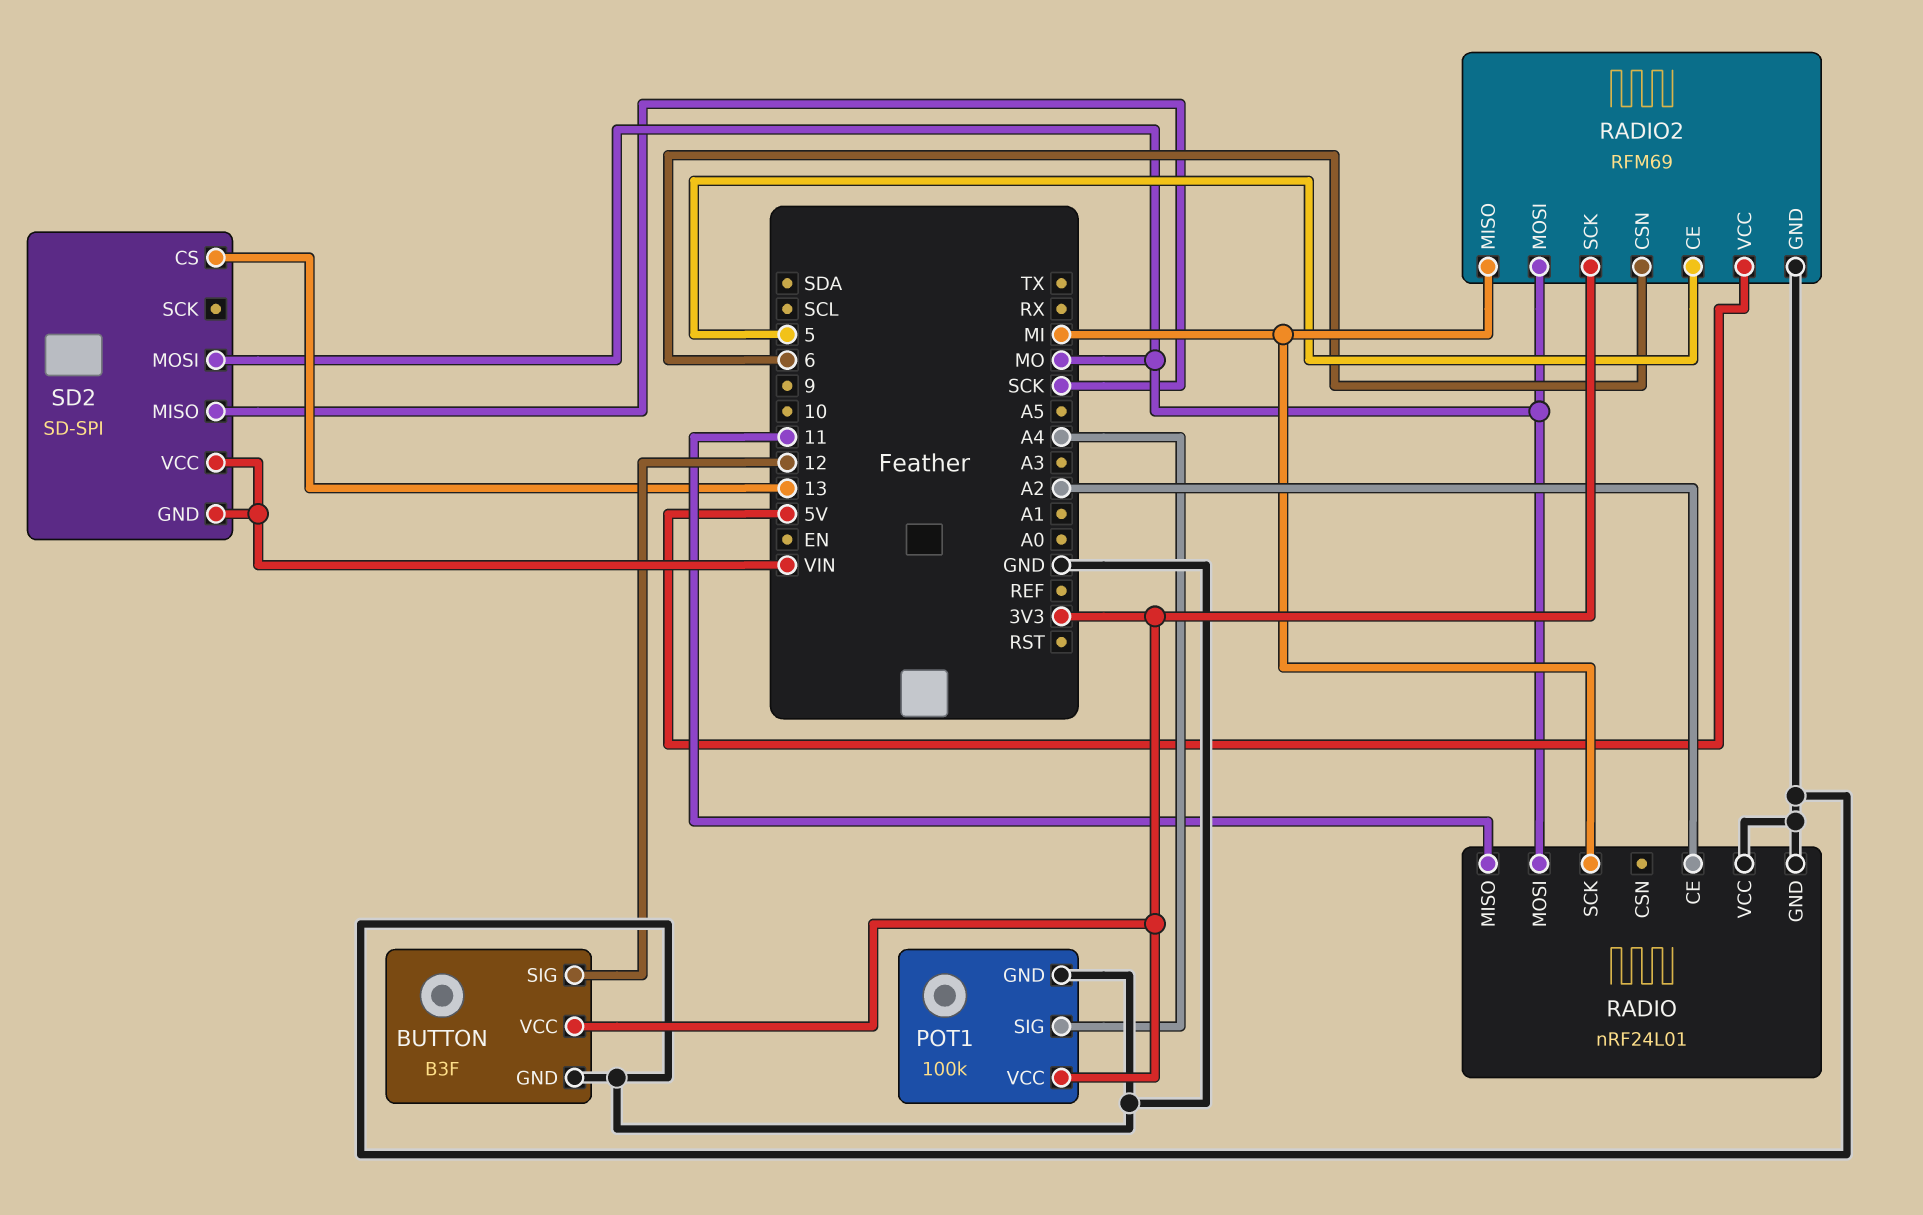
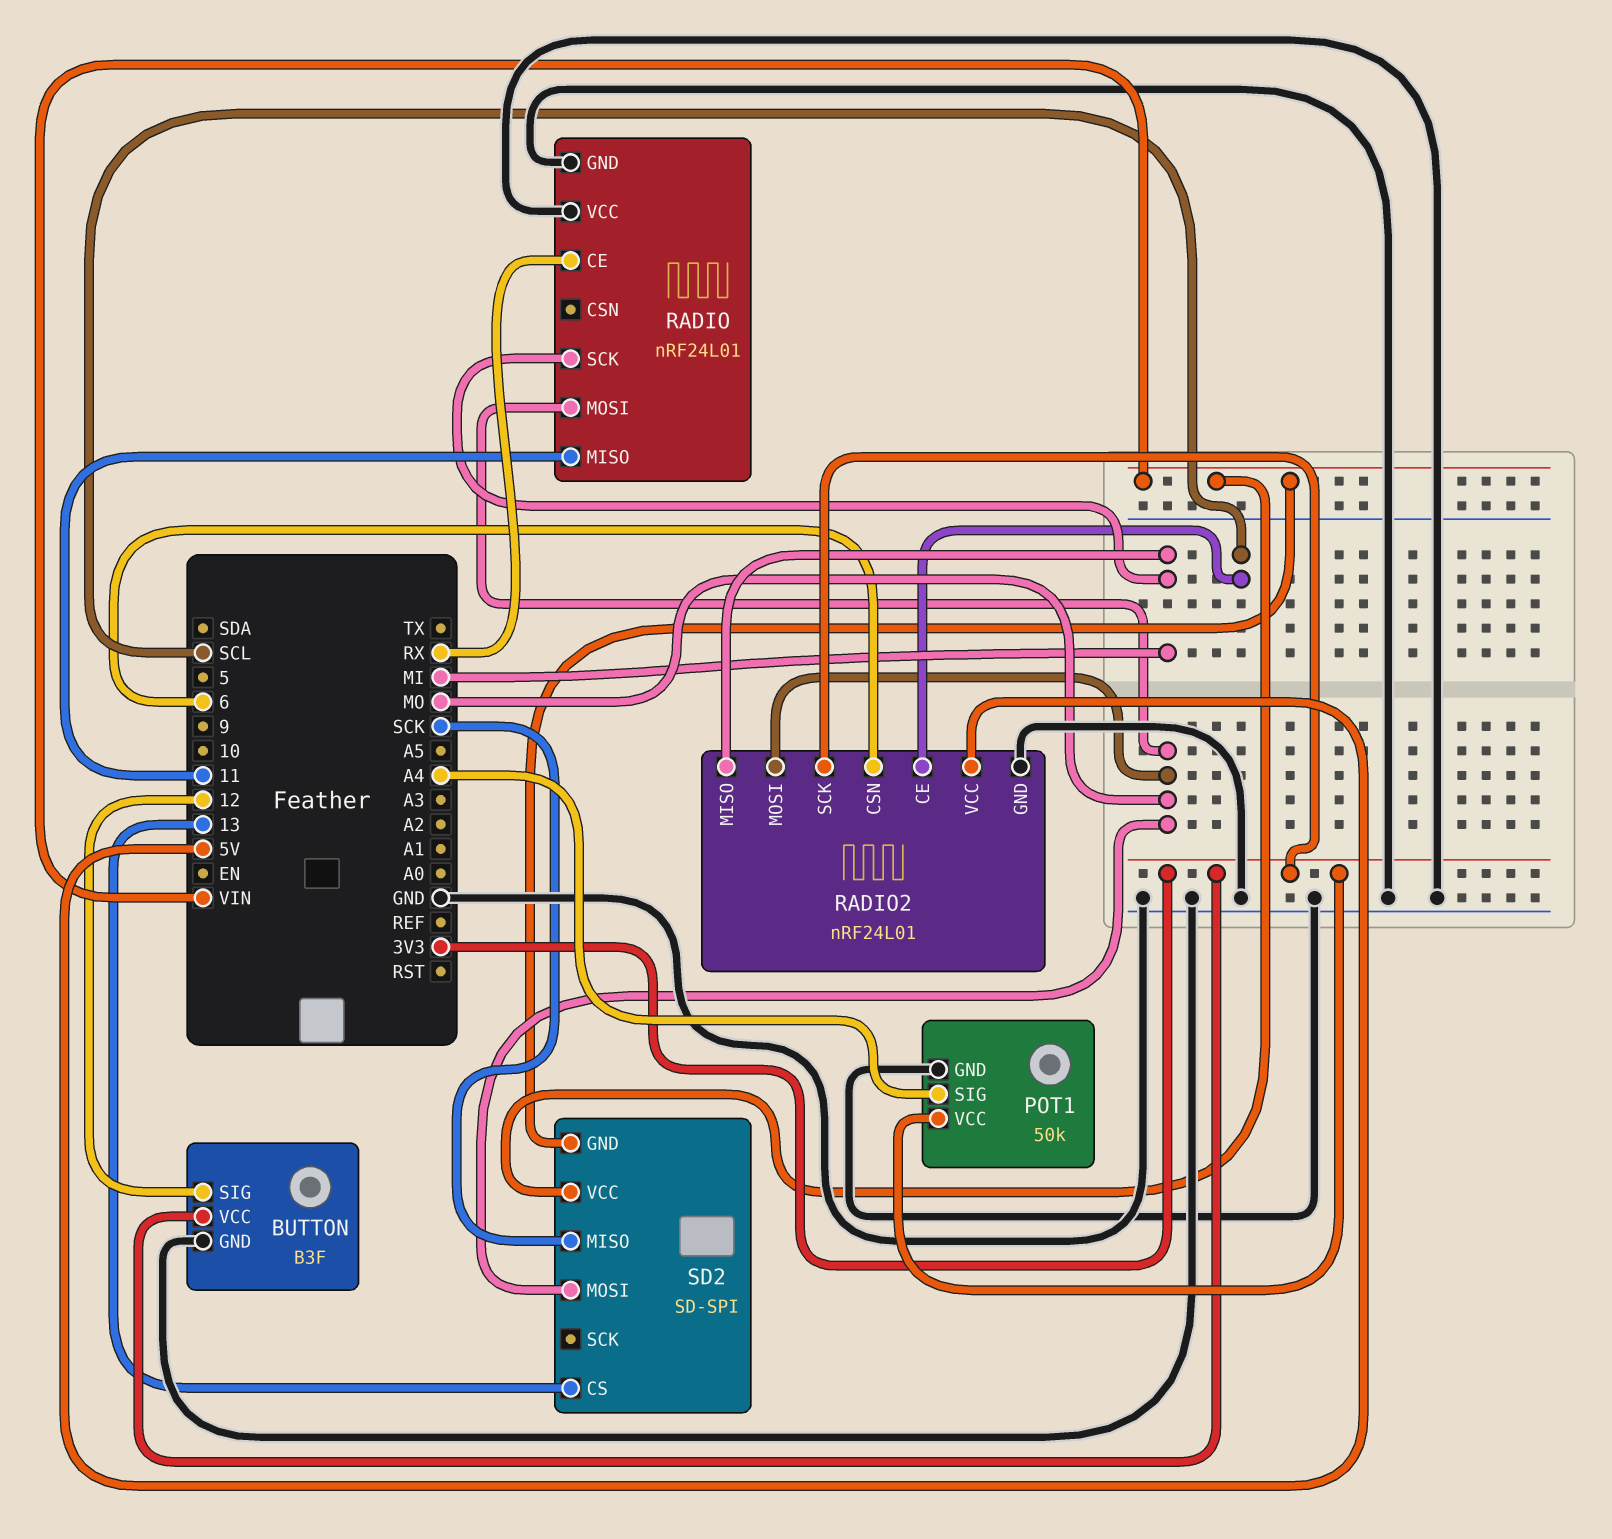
POT1: 100k -> 50k
RADIO pin CE: A2 -> RX
RADIO2: RFM69 -> nRF24L01
RADIO2 pin CE: 5 -> SCL

